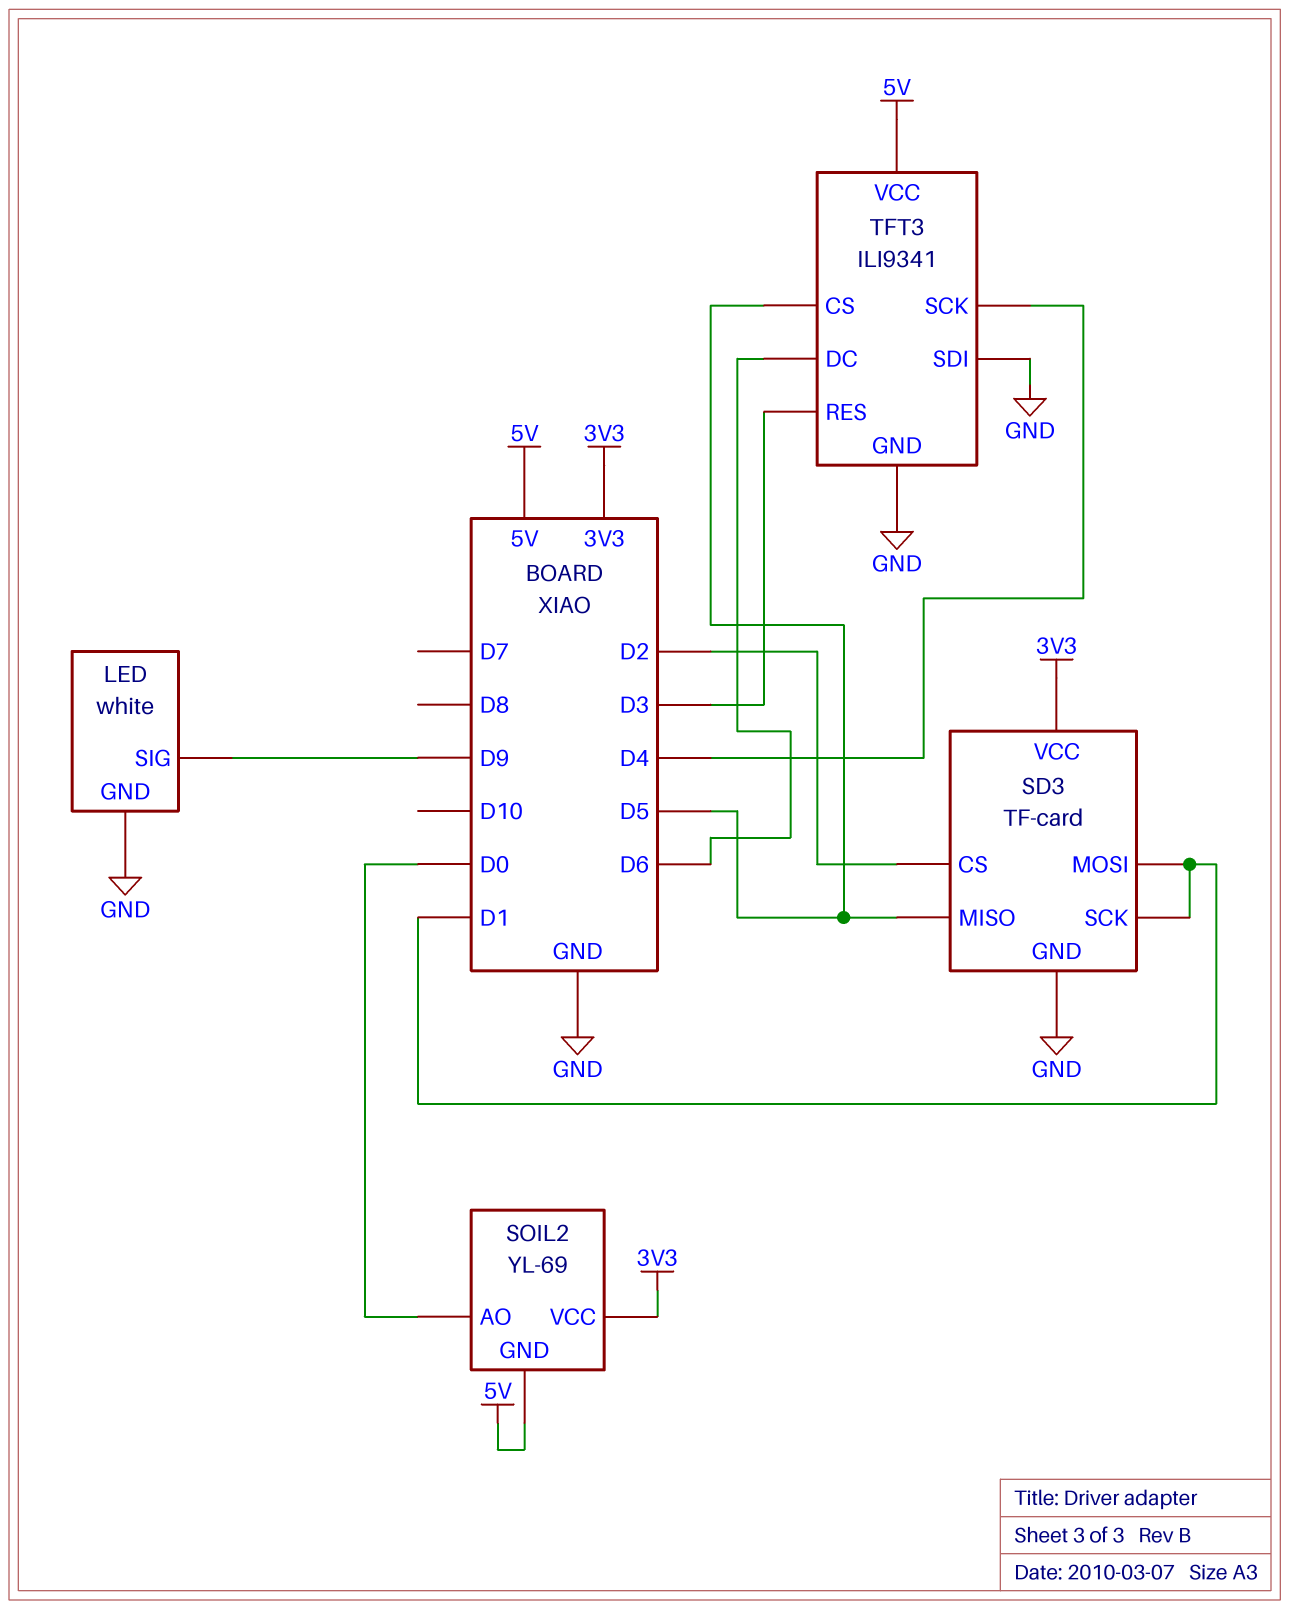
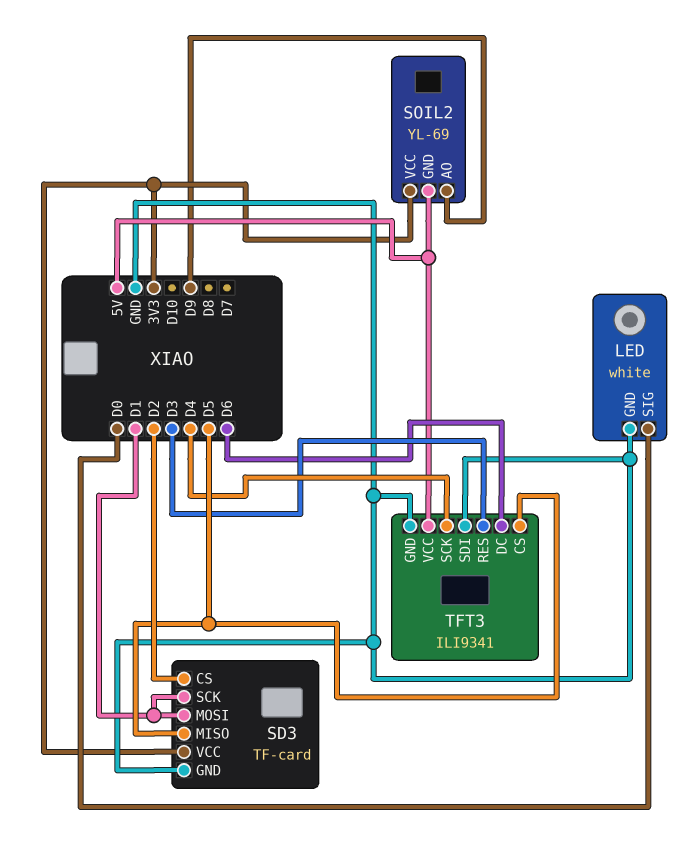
LED pin SIG: D9 -> D0
SOIL2 pin AO: D0 -> D9

